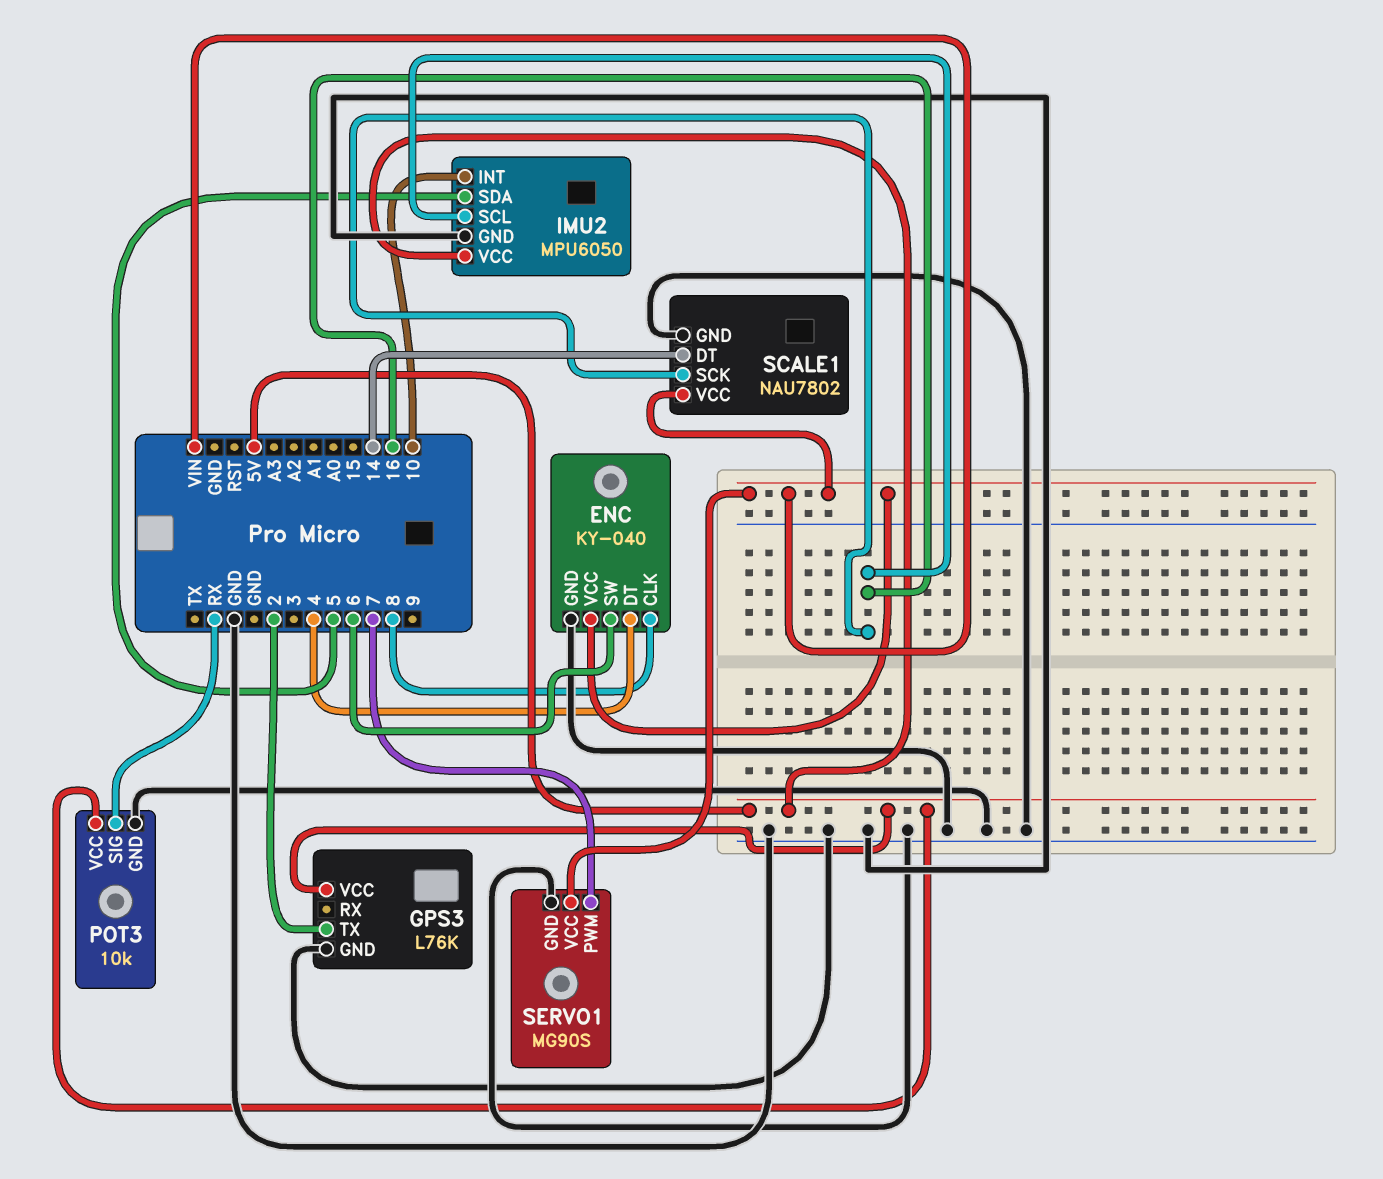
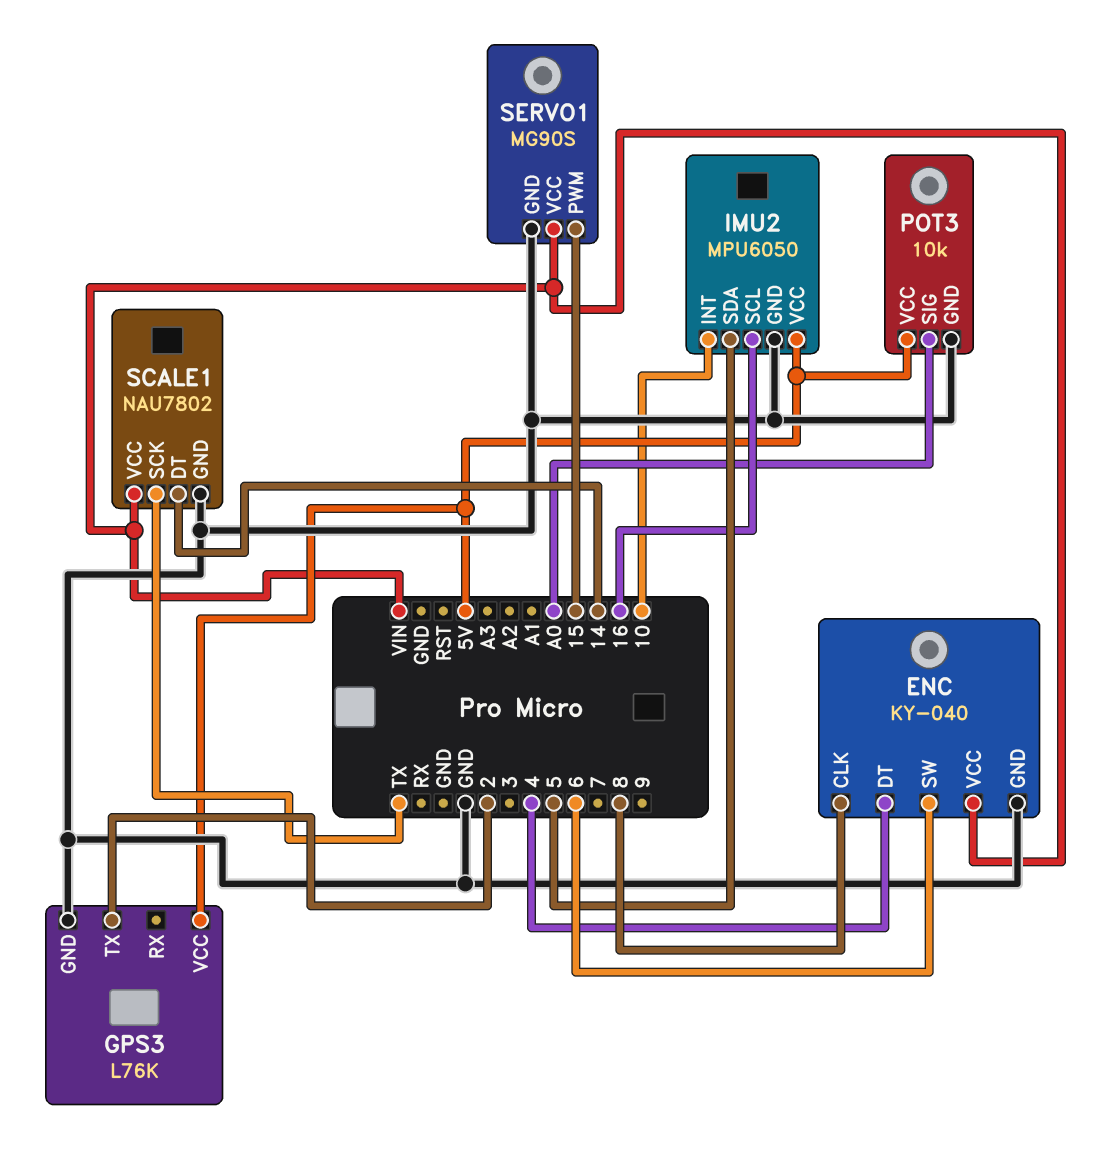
POT3 pin SIG: RX -> A0
SCALE1 pin SCK: 16 -> TX
SERVO1 pin PWM: 7 -> 15

